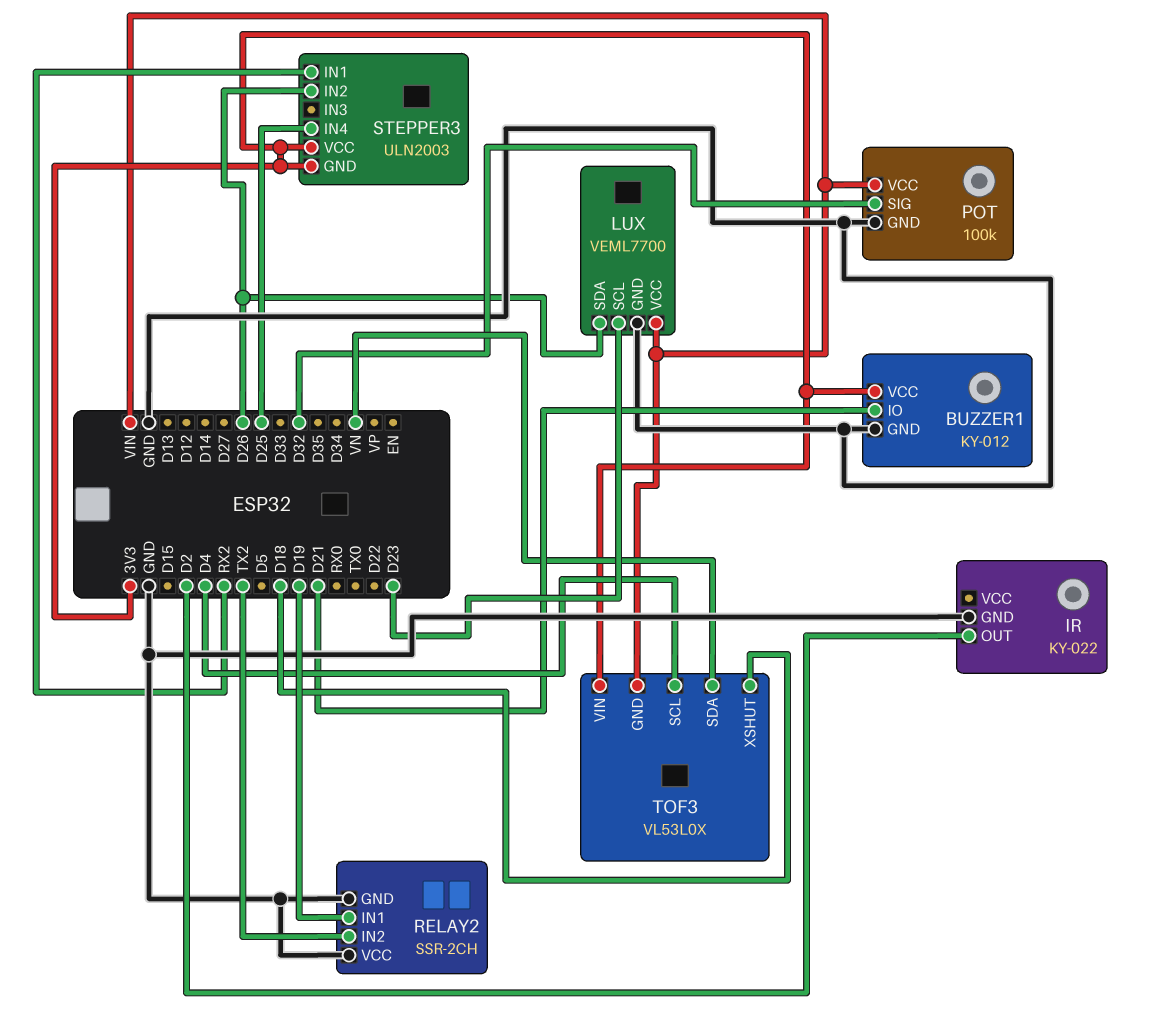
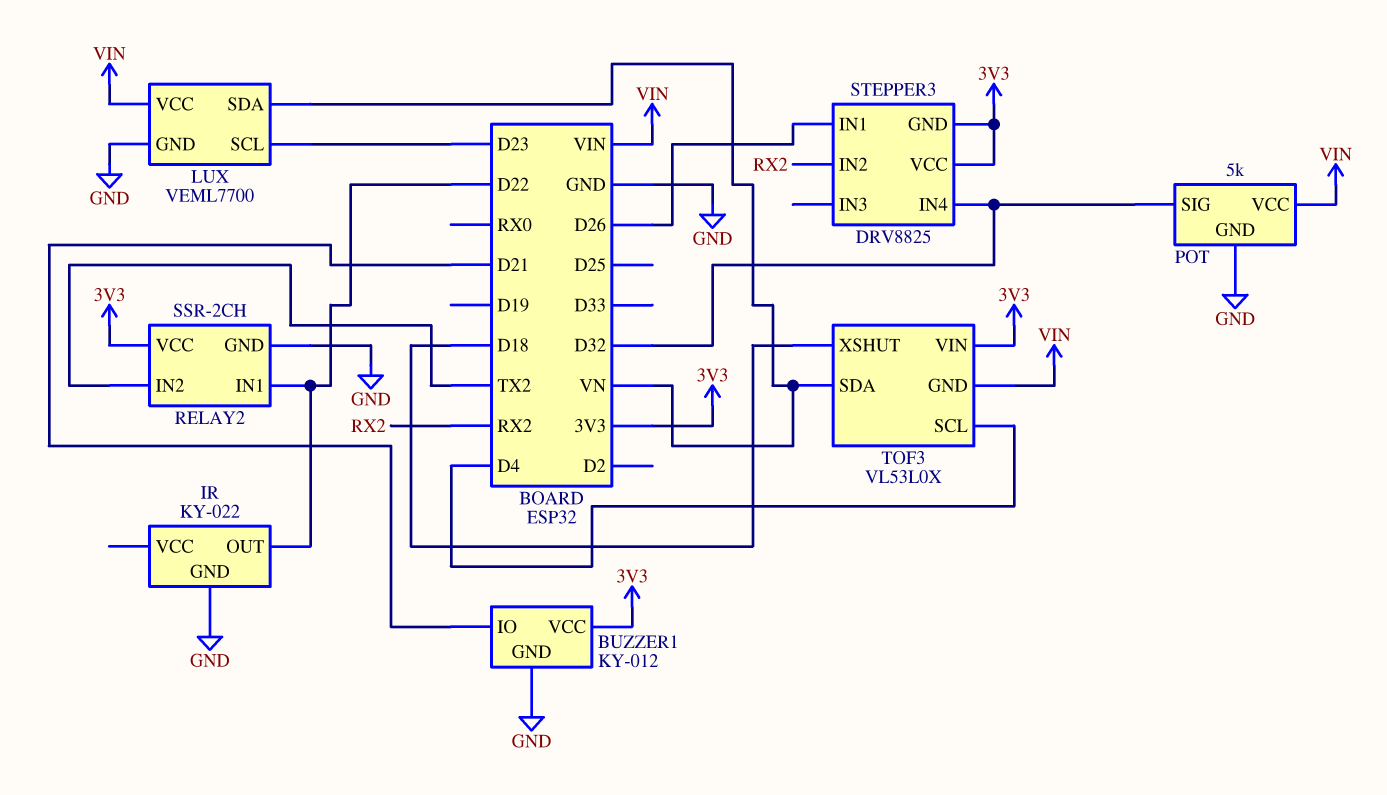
IR pin OUT: D2 -> D22
LUX pin SDA: D26 -> VN
POT: 100k -> 5k
RELAY2 pin IN1: D19 -> D22
RELAY2 pin VCC: GND -> 3V3
STEPPER3: ULN2003 -> DRV8825
STEPPER3 pin IN1: RX2 -> D26
STEPPER3 pin IN2: D26 -> RX2
STEPPER3 pin IN4: D25 -> D32

